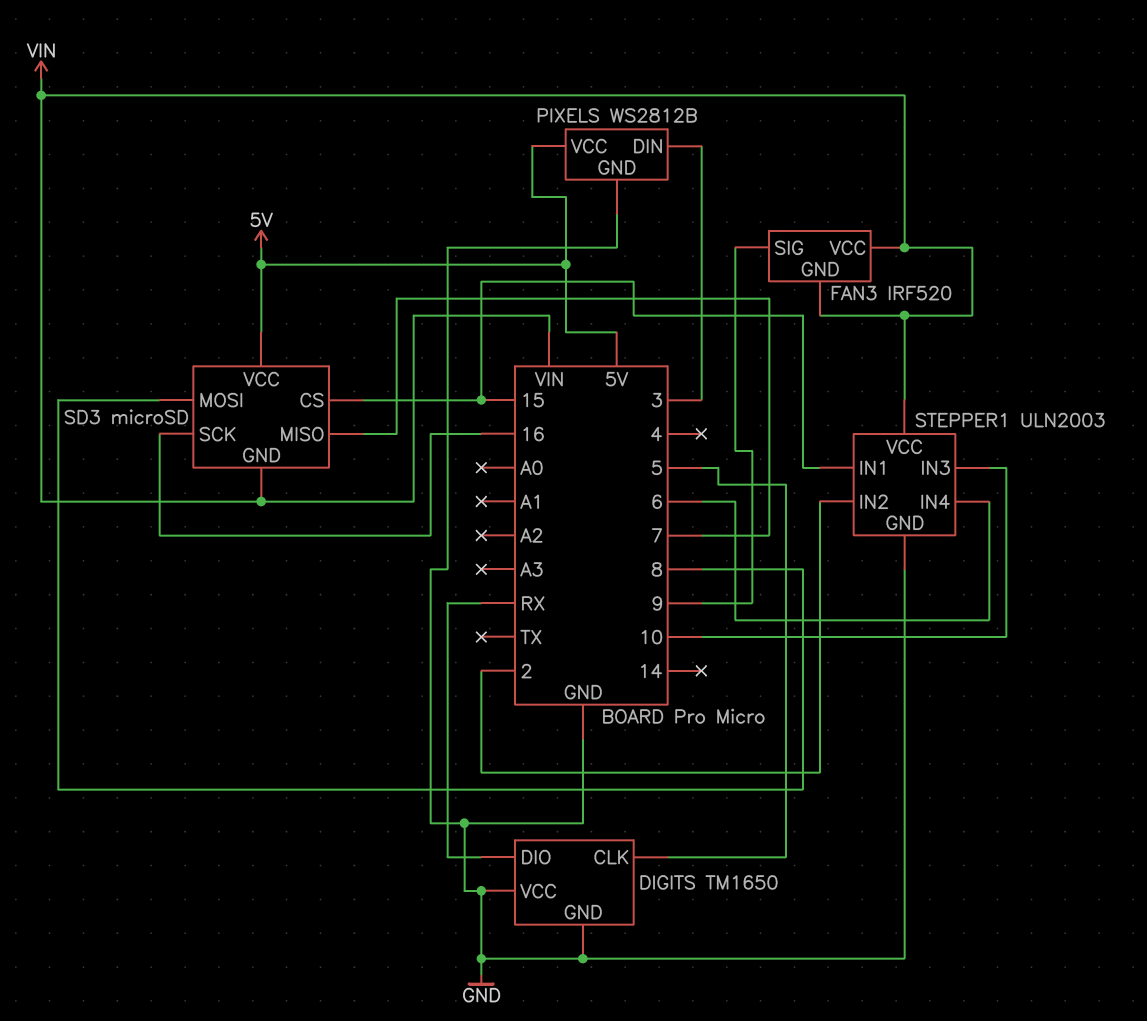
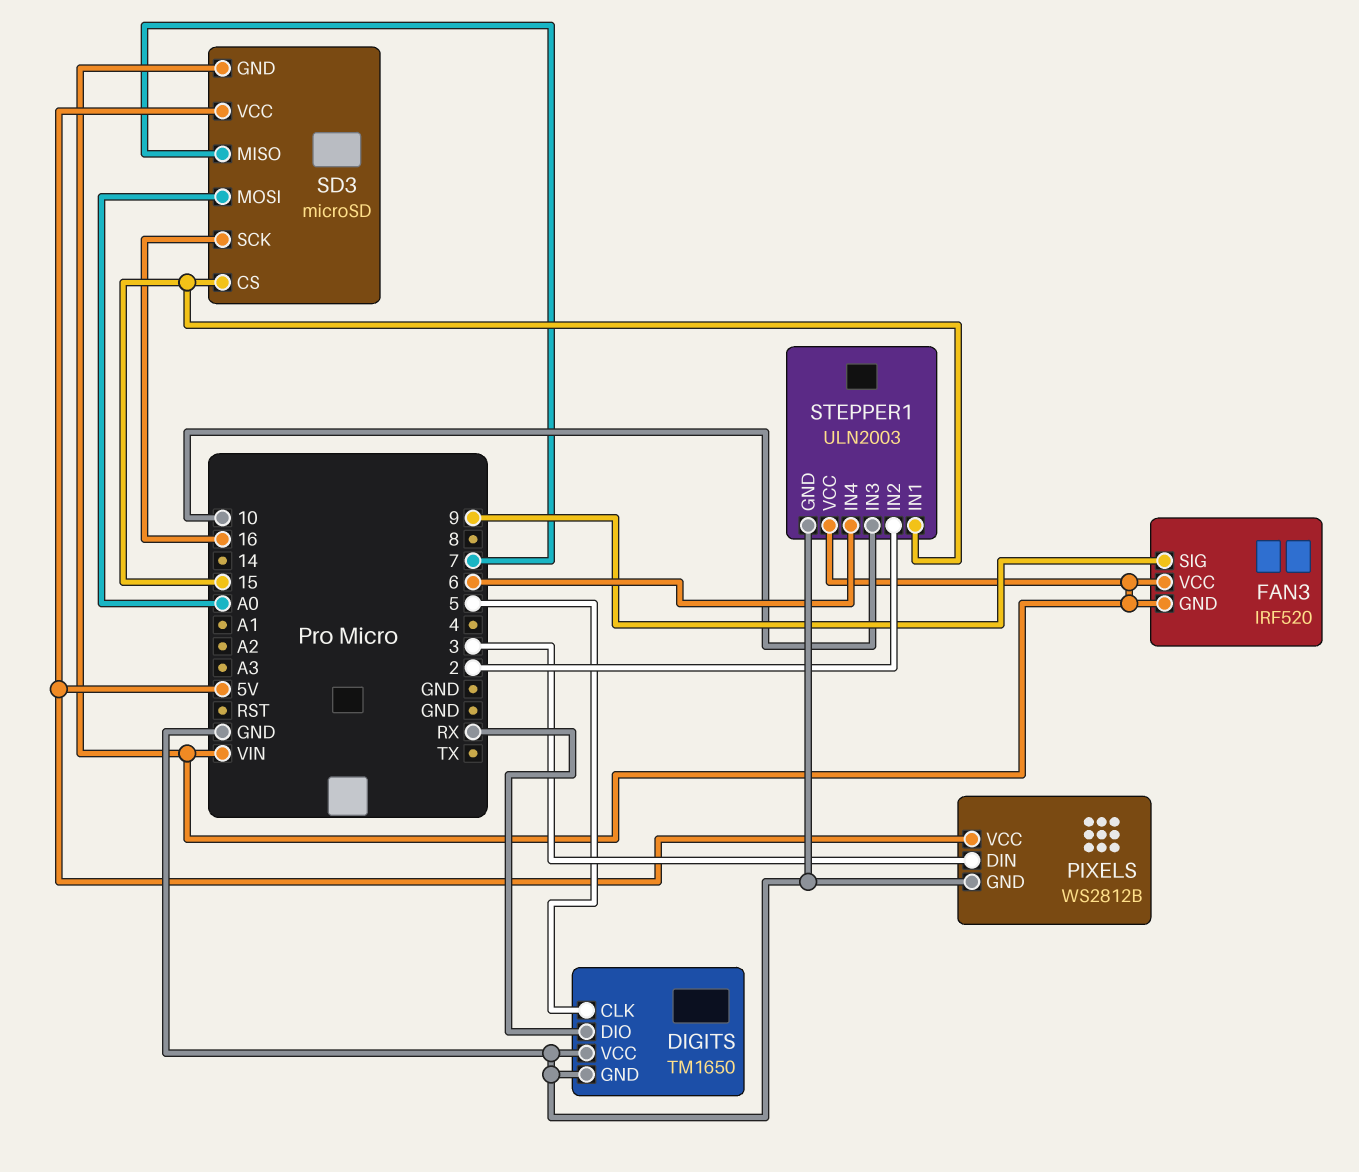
SD3 pin MOSI: 8 -> A0

